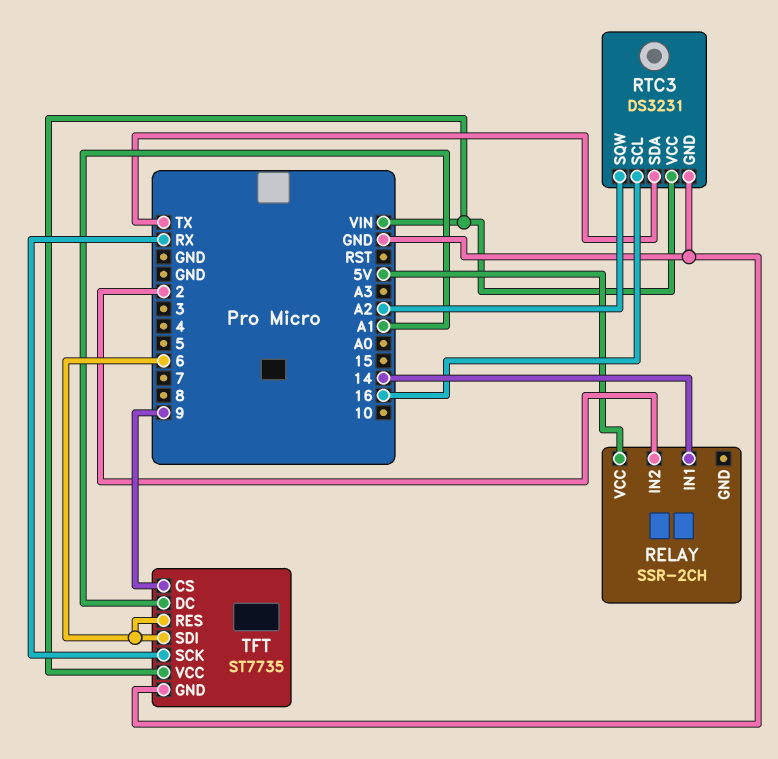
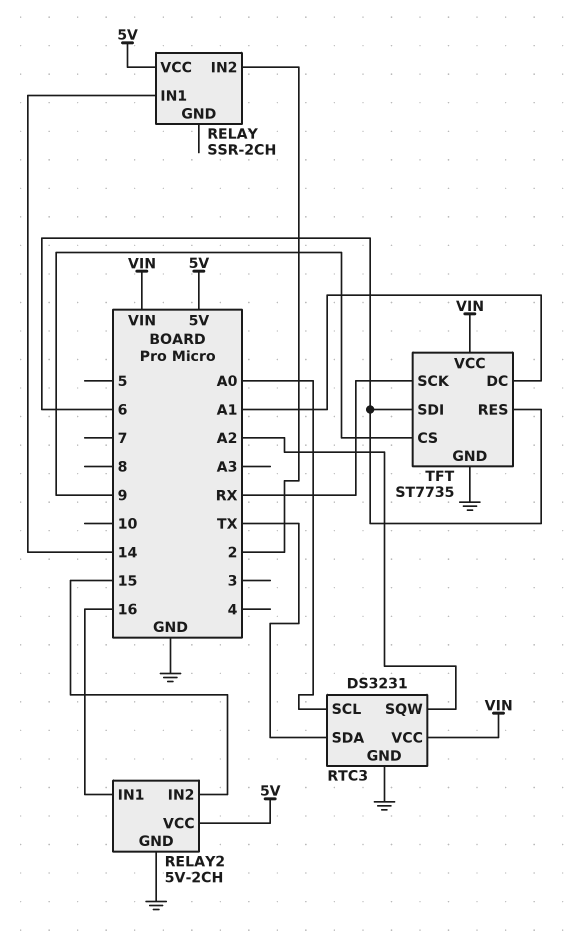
RELAY2: none -> 5V-2CH
RELAY2 pin GND: none -> GND
RELAY2 pin IN1: none -> 16
RELAY2 pin IN2: none -> 15
RELAY2 pin VCC: none -> 5V
RTC3 pin SCL: 16 -> A0

